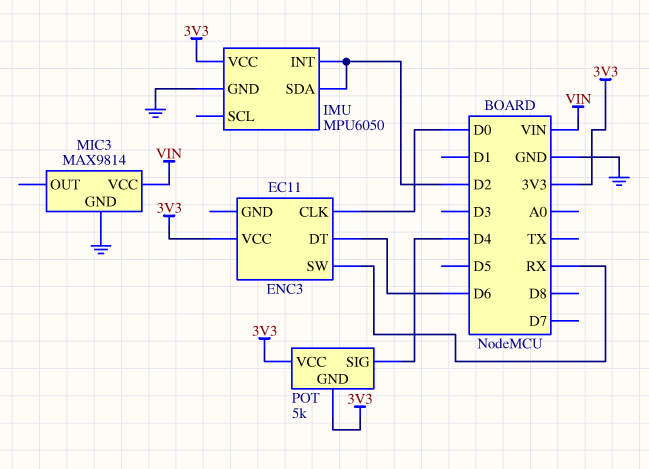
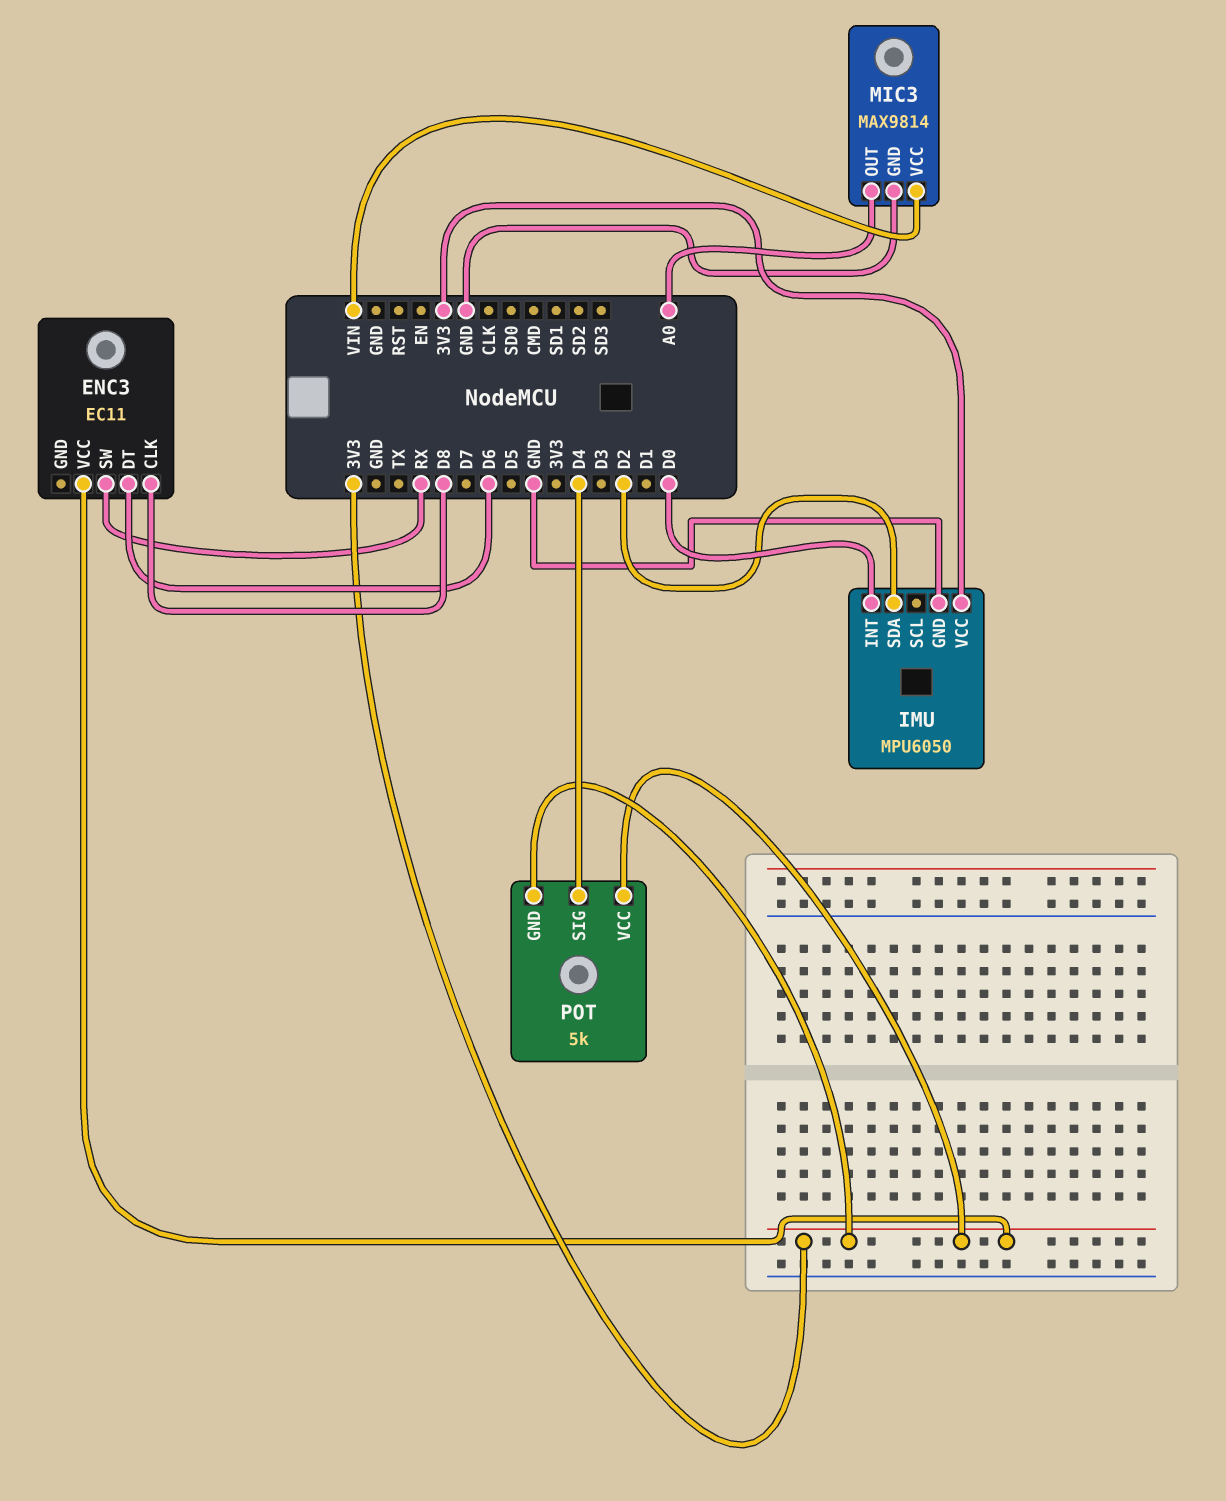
ENC3 pin CLK: D0 -> D8
IMU pin INT: D2 -> D0
MIC3 pin OUT: none -> A0

